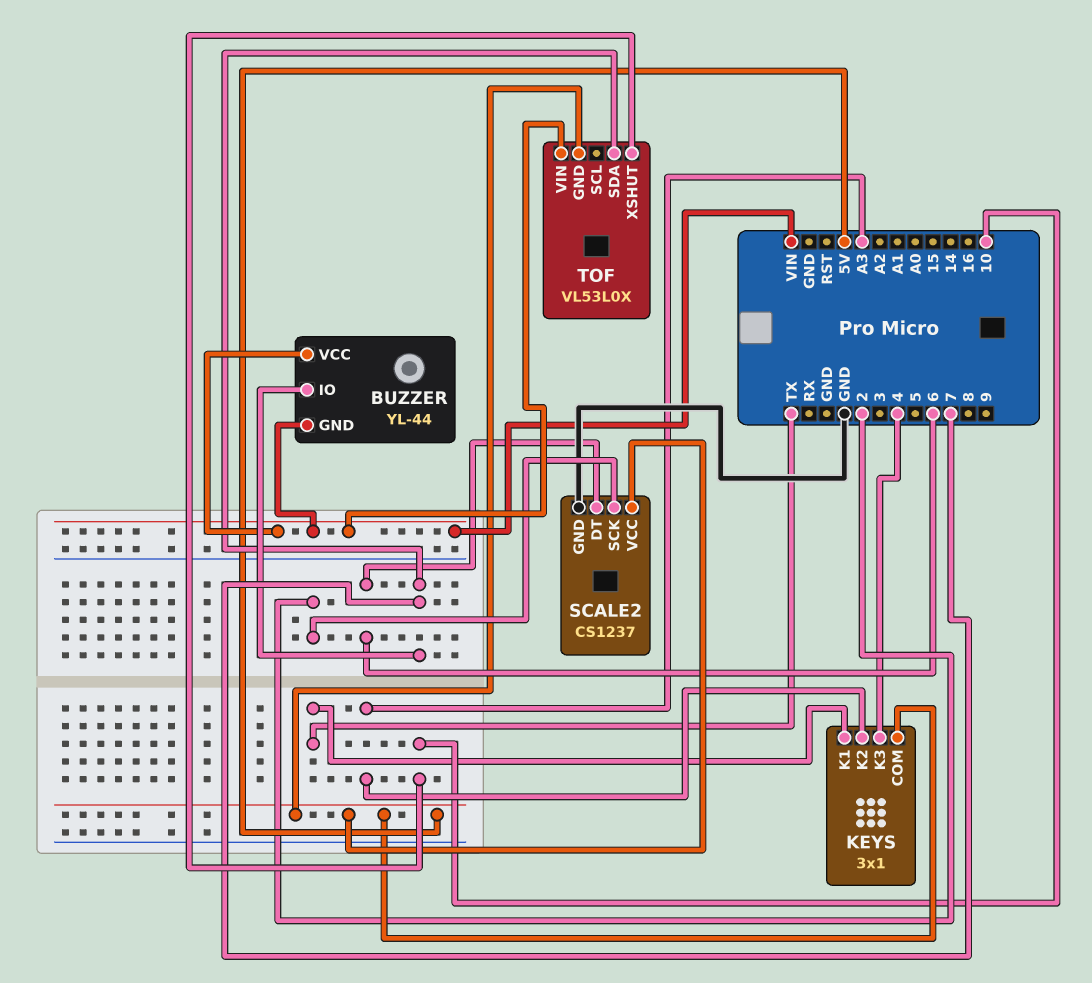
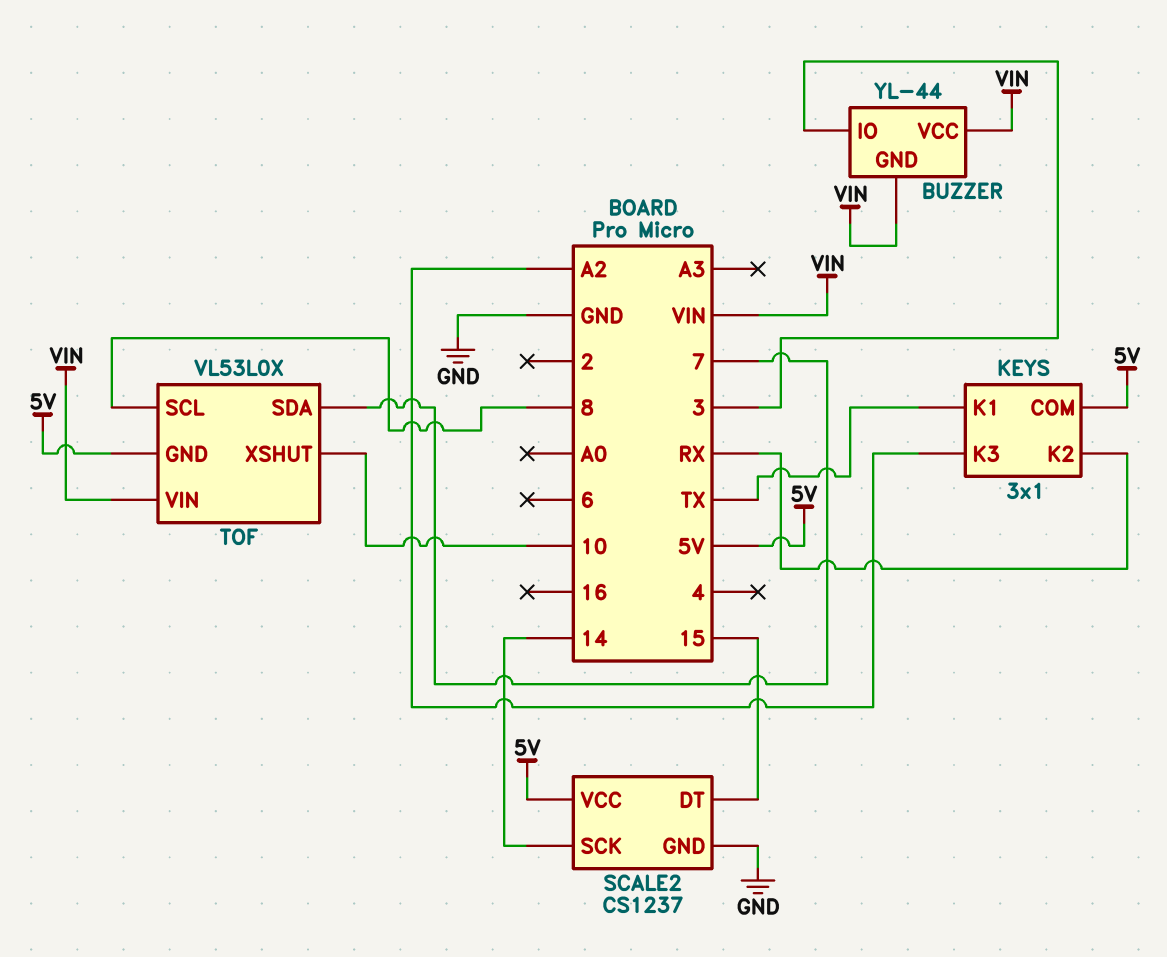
BUZZER pin IO: 7 -> 3
KEYS pin K2: A3 -> RX
KEYS pin K3: 4 -> A2
SCALE2 pin DT: 6 -> 15
SCALE2 pin SCK: 2 -> 14
TOF pin SCL: none -> 8

